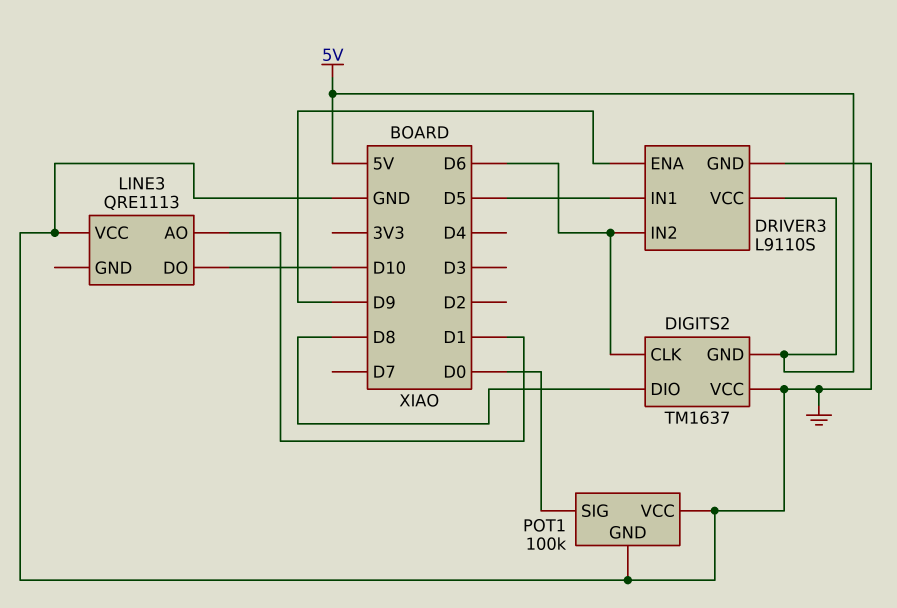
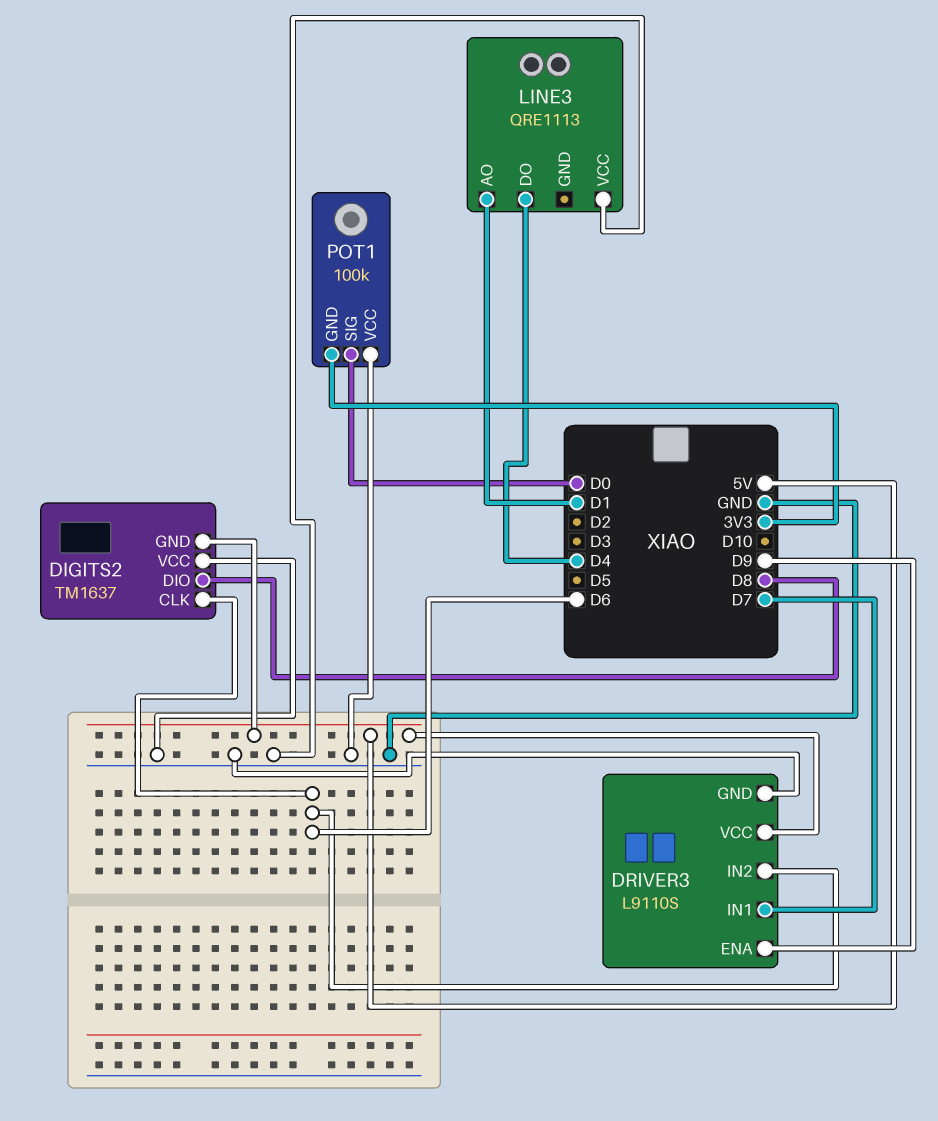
DRIVER3 pin IN1: D5 -> D7
LINE3 pin DO: D10 -> D4
POT1 pin GND: GND -> 3V3

